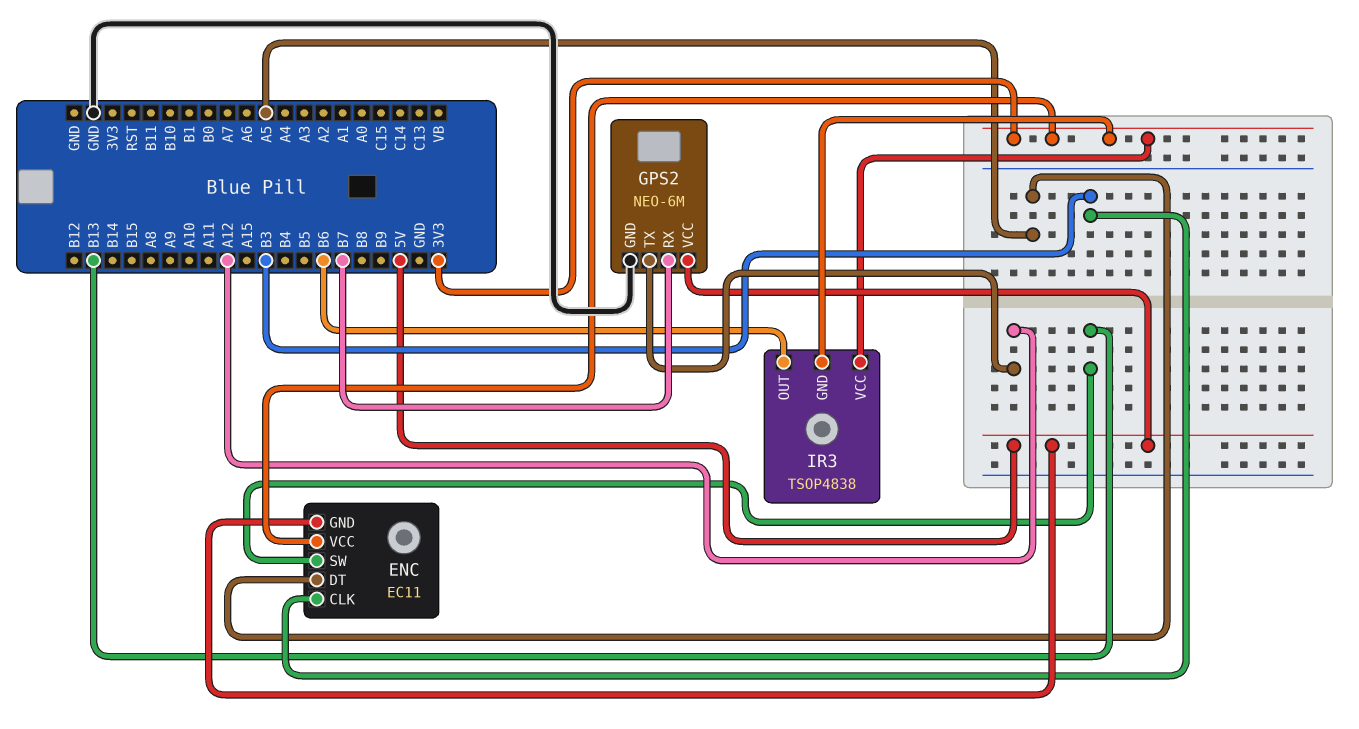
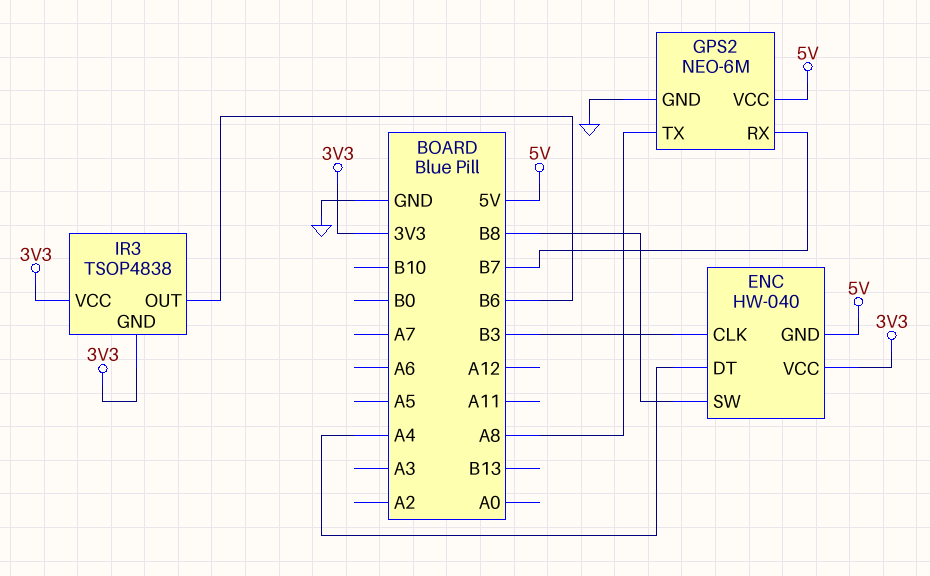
ENC: EC11 -> HW-040
ENC pin DT: A5 -> A4
ENC pin SW: B13 -> B8
GPS2 pin TX: A12 -> A8

